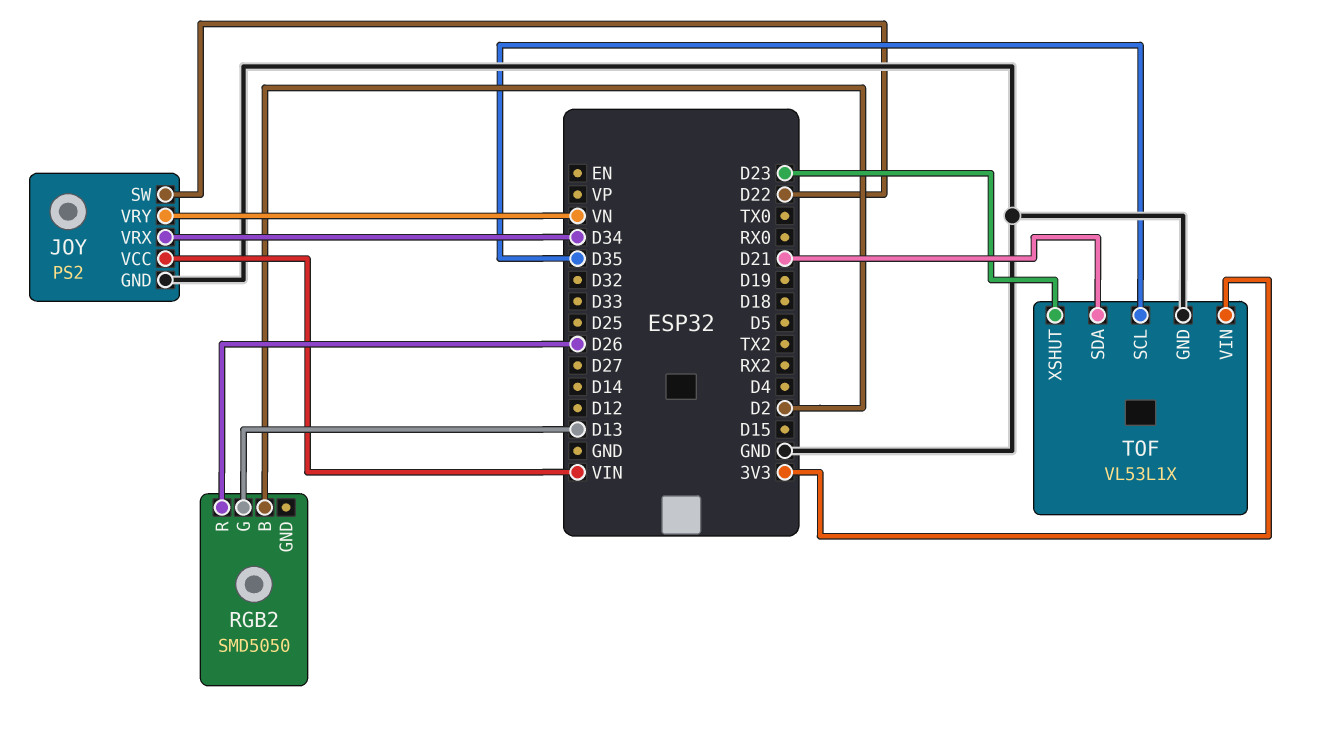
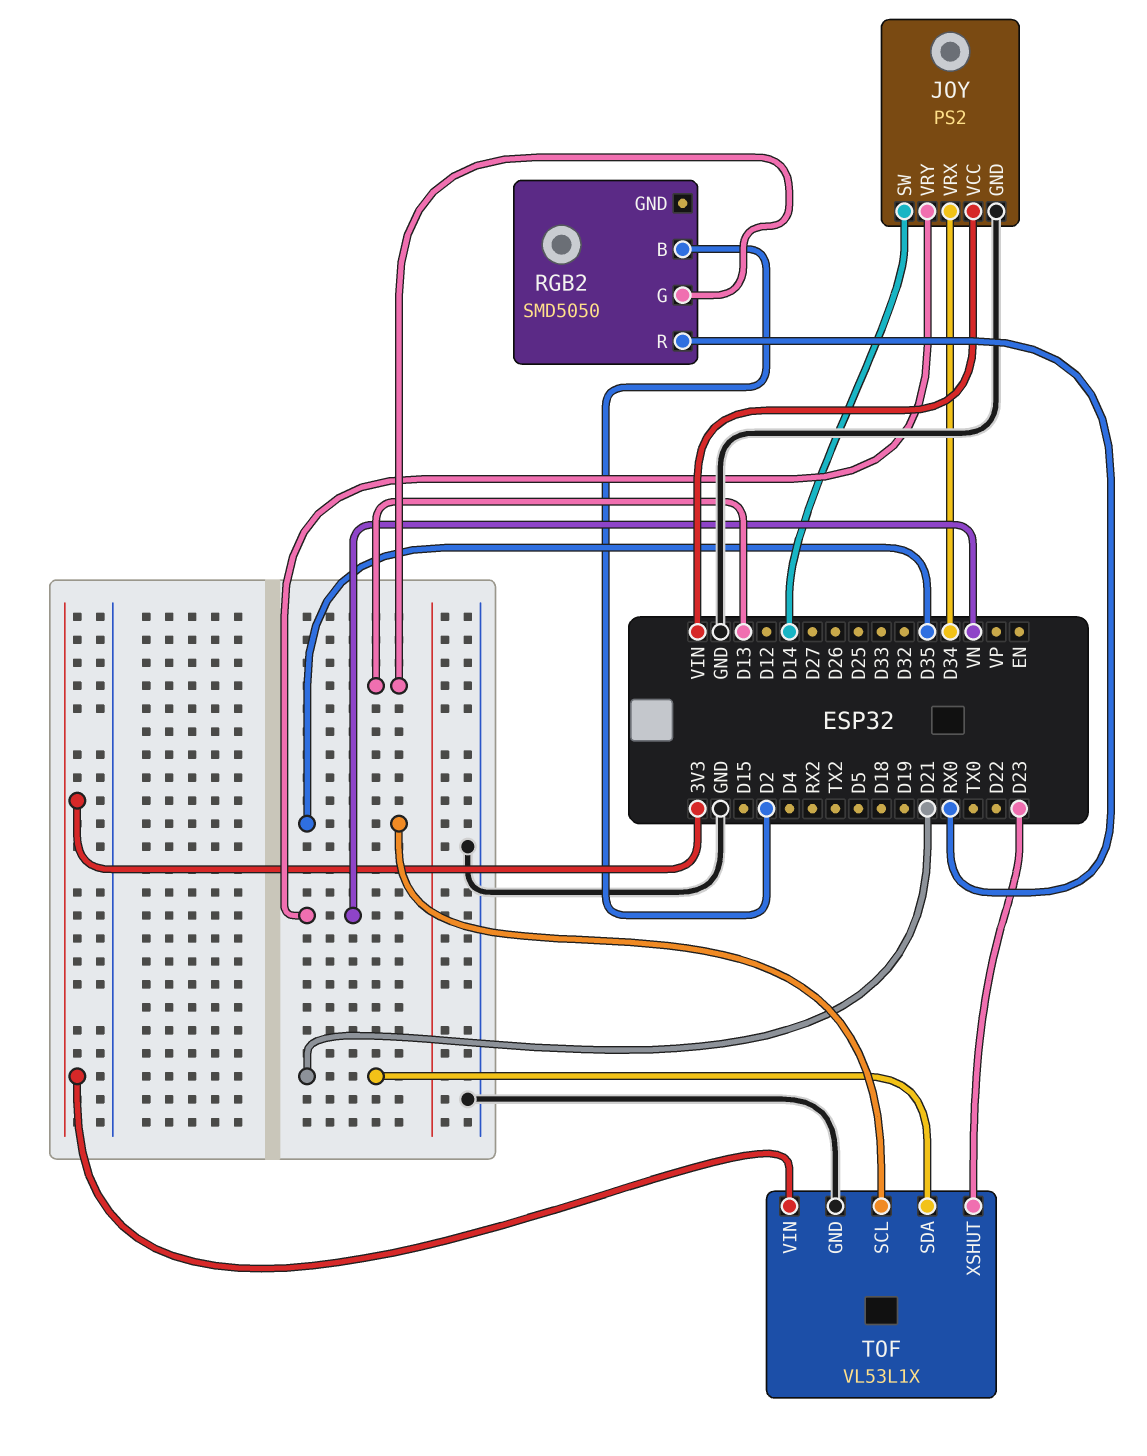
JOY pin SW: D22 -> D14
RGB2 pin R: D26 -> RX0

